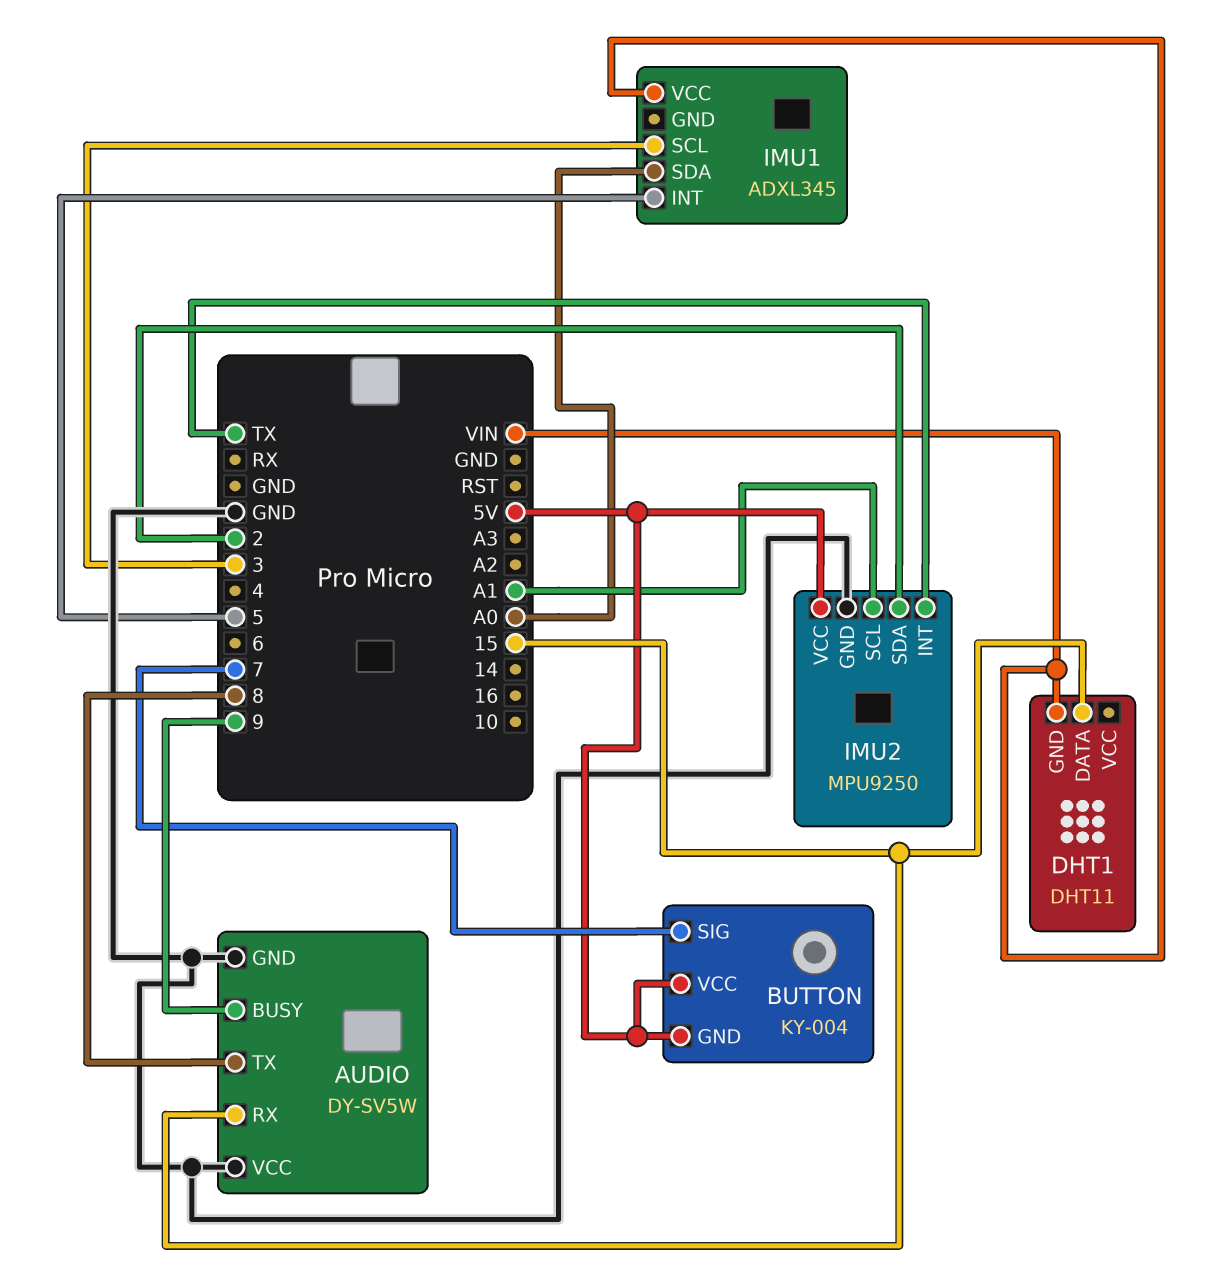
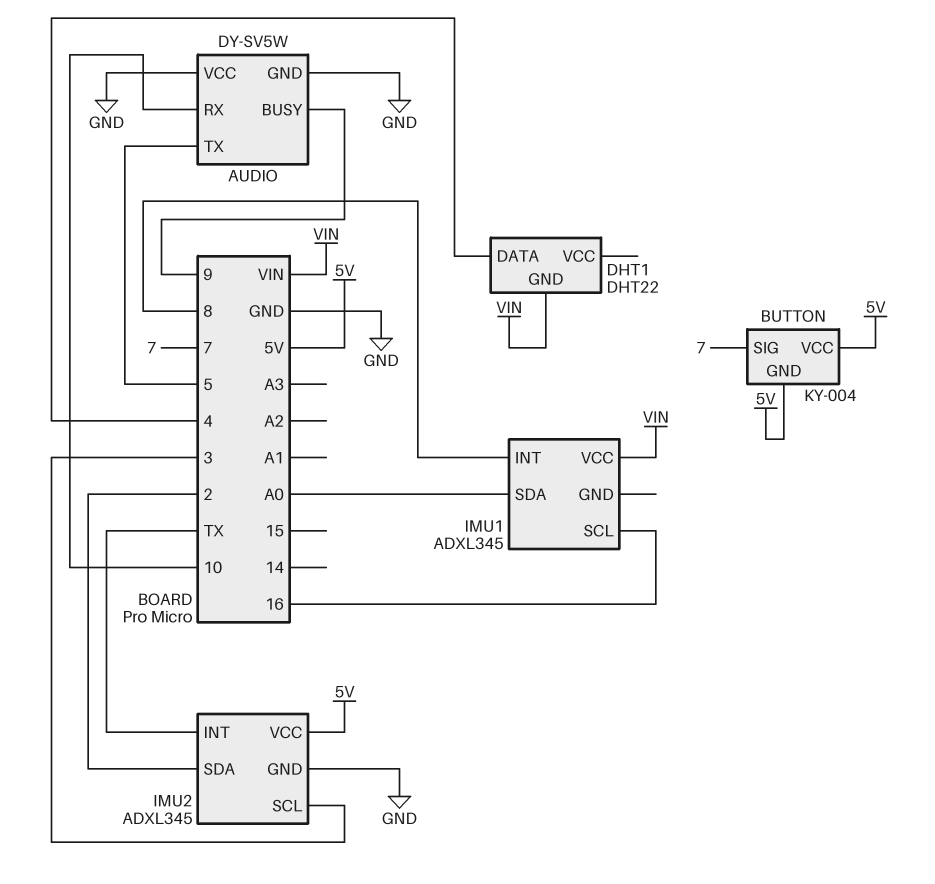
AUDIO pin RX: 15 -> 10
AUDIO pin TX: 8 -> 5
DHT1: DHT11 -> DHT22
DHT1 pin DATA: 15 -> 4
IMU1 pin INT: 5 -> 8
IMU1 pin SCL: 3 -> 16
IMU2: MPU9250 -> ADXL345
IMU2 pin SCL: A1 -> 3

